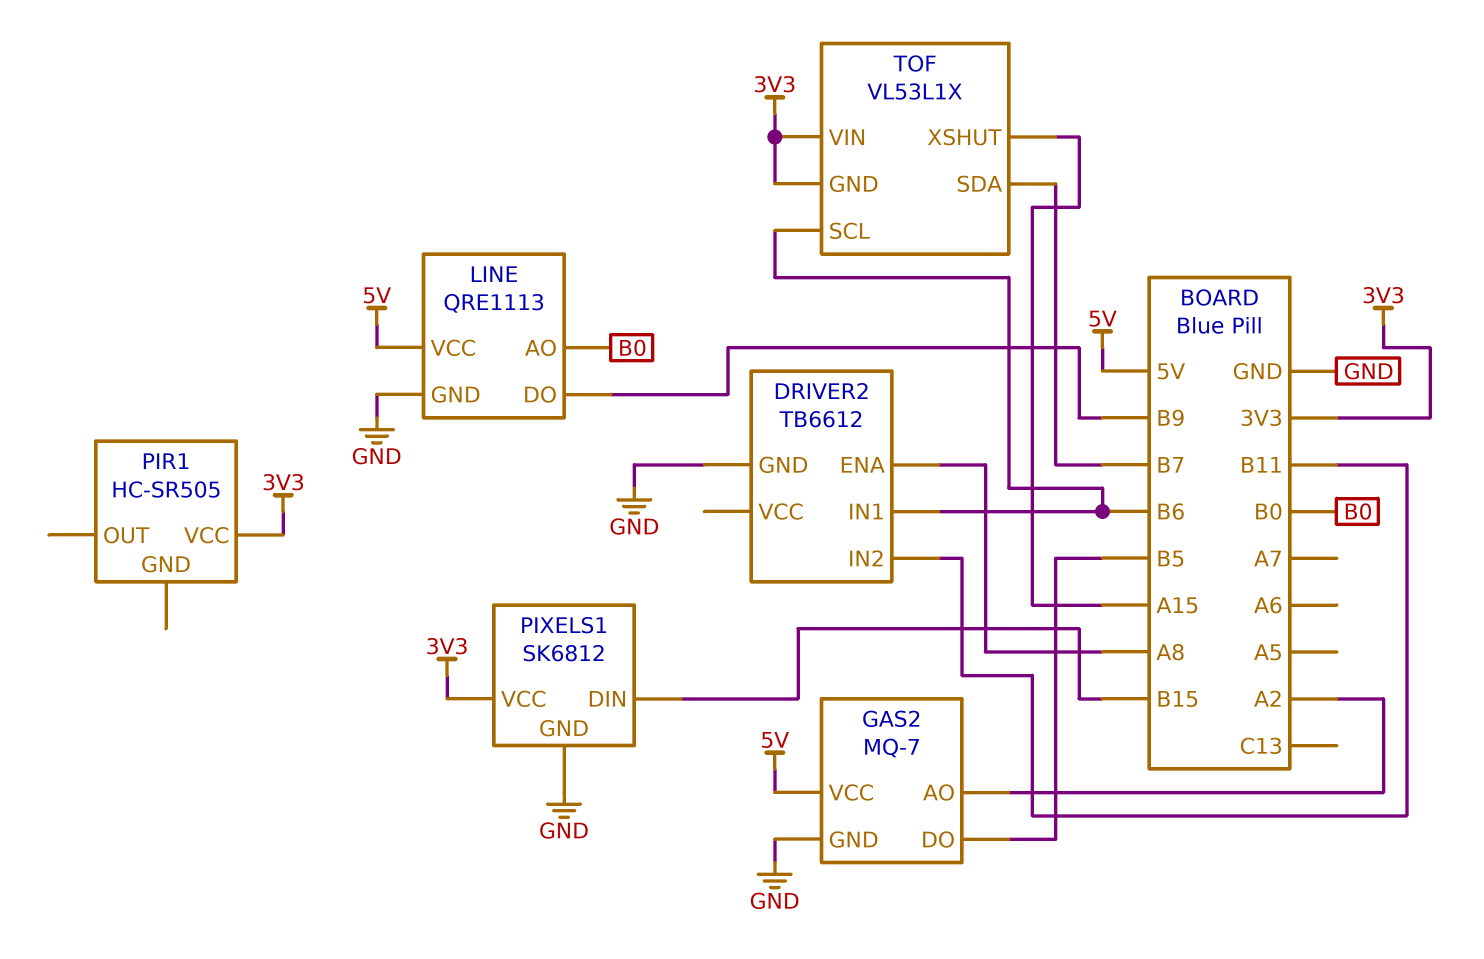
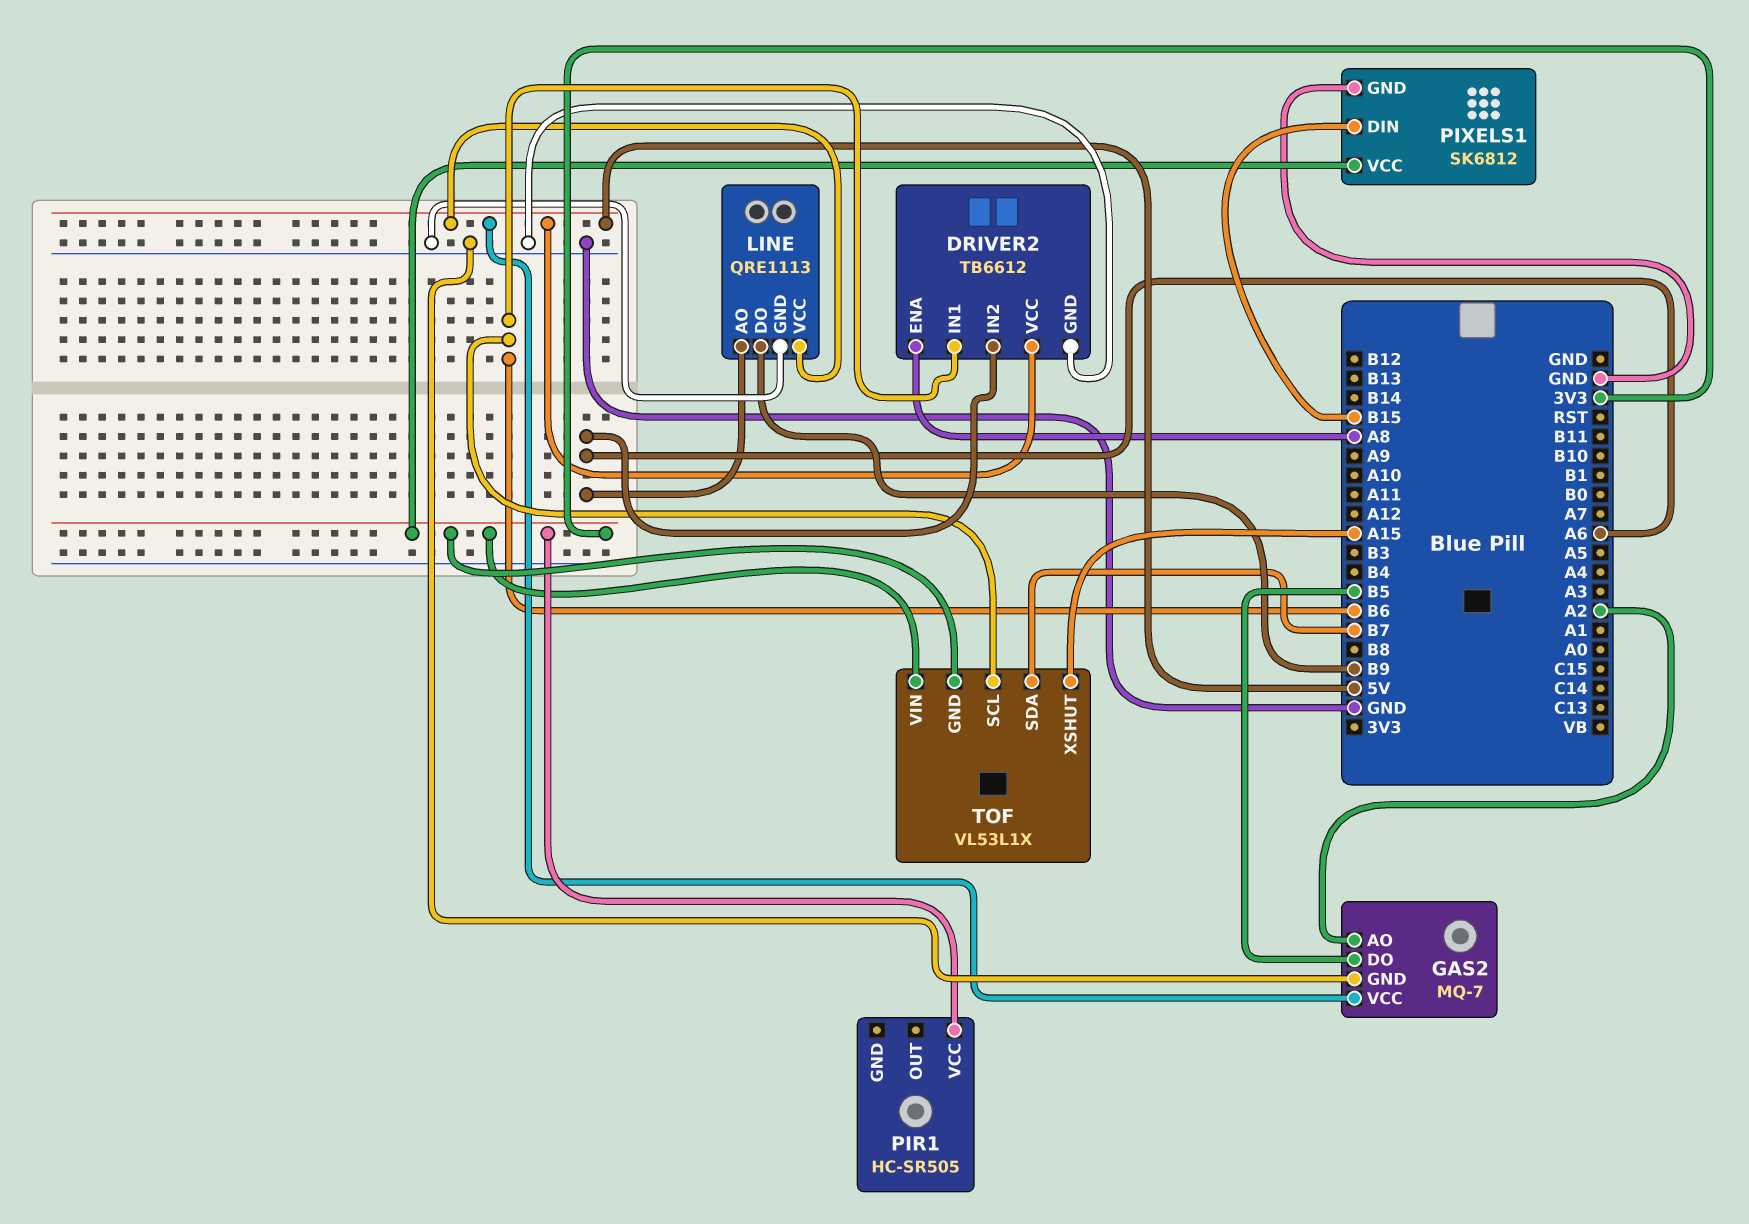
DRIVER2 pin IN2: B11 -> A6
DRIVER2 pin VCC: none -> 5V
LINE pin AO: B0 -> A6

